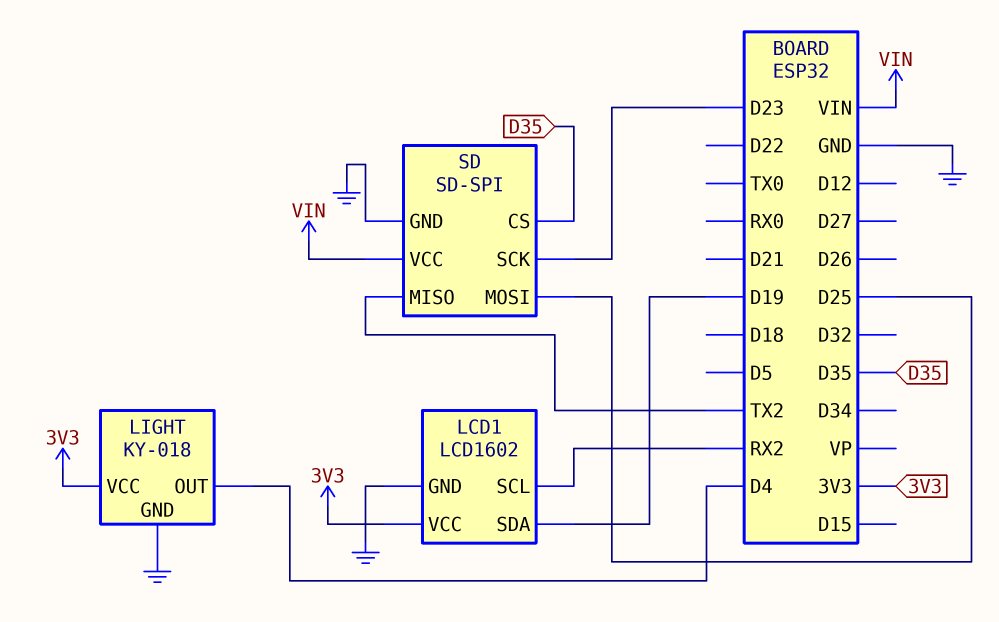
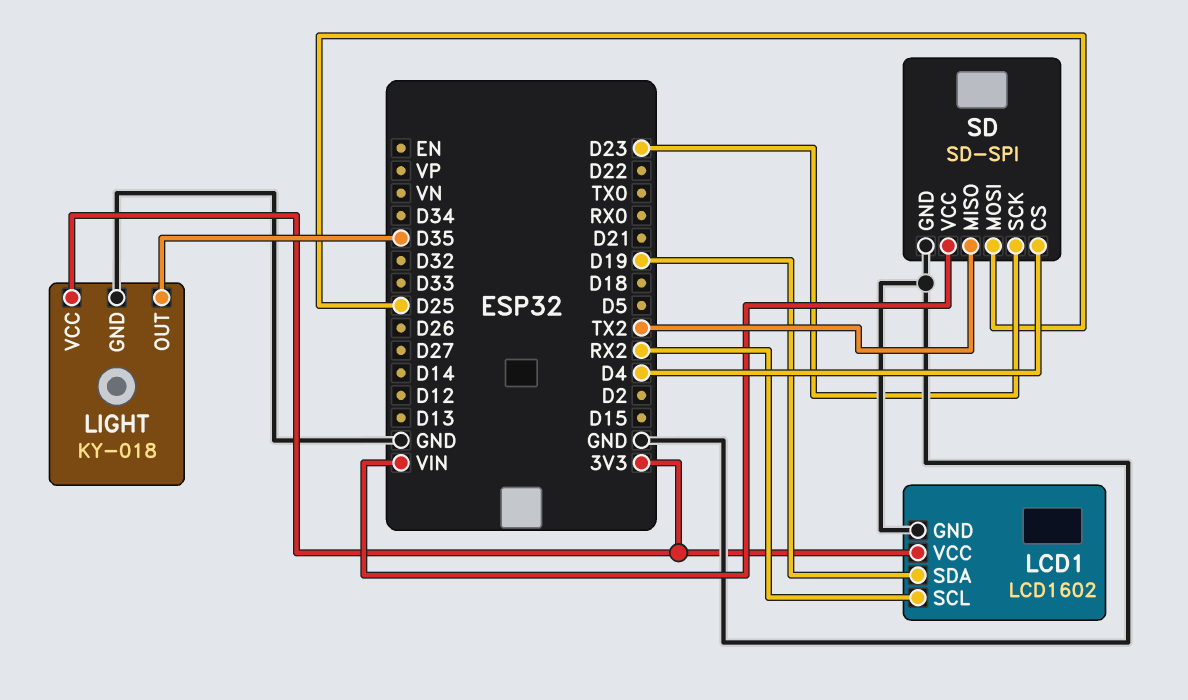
LIGHT pin OUT: D4 -> D35
SD pin CS: D35 -> D4

